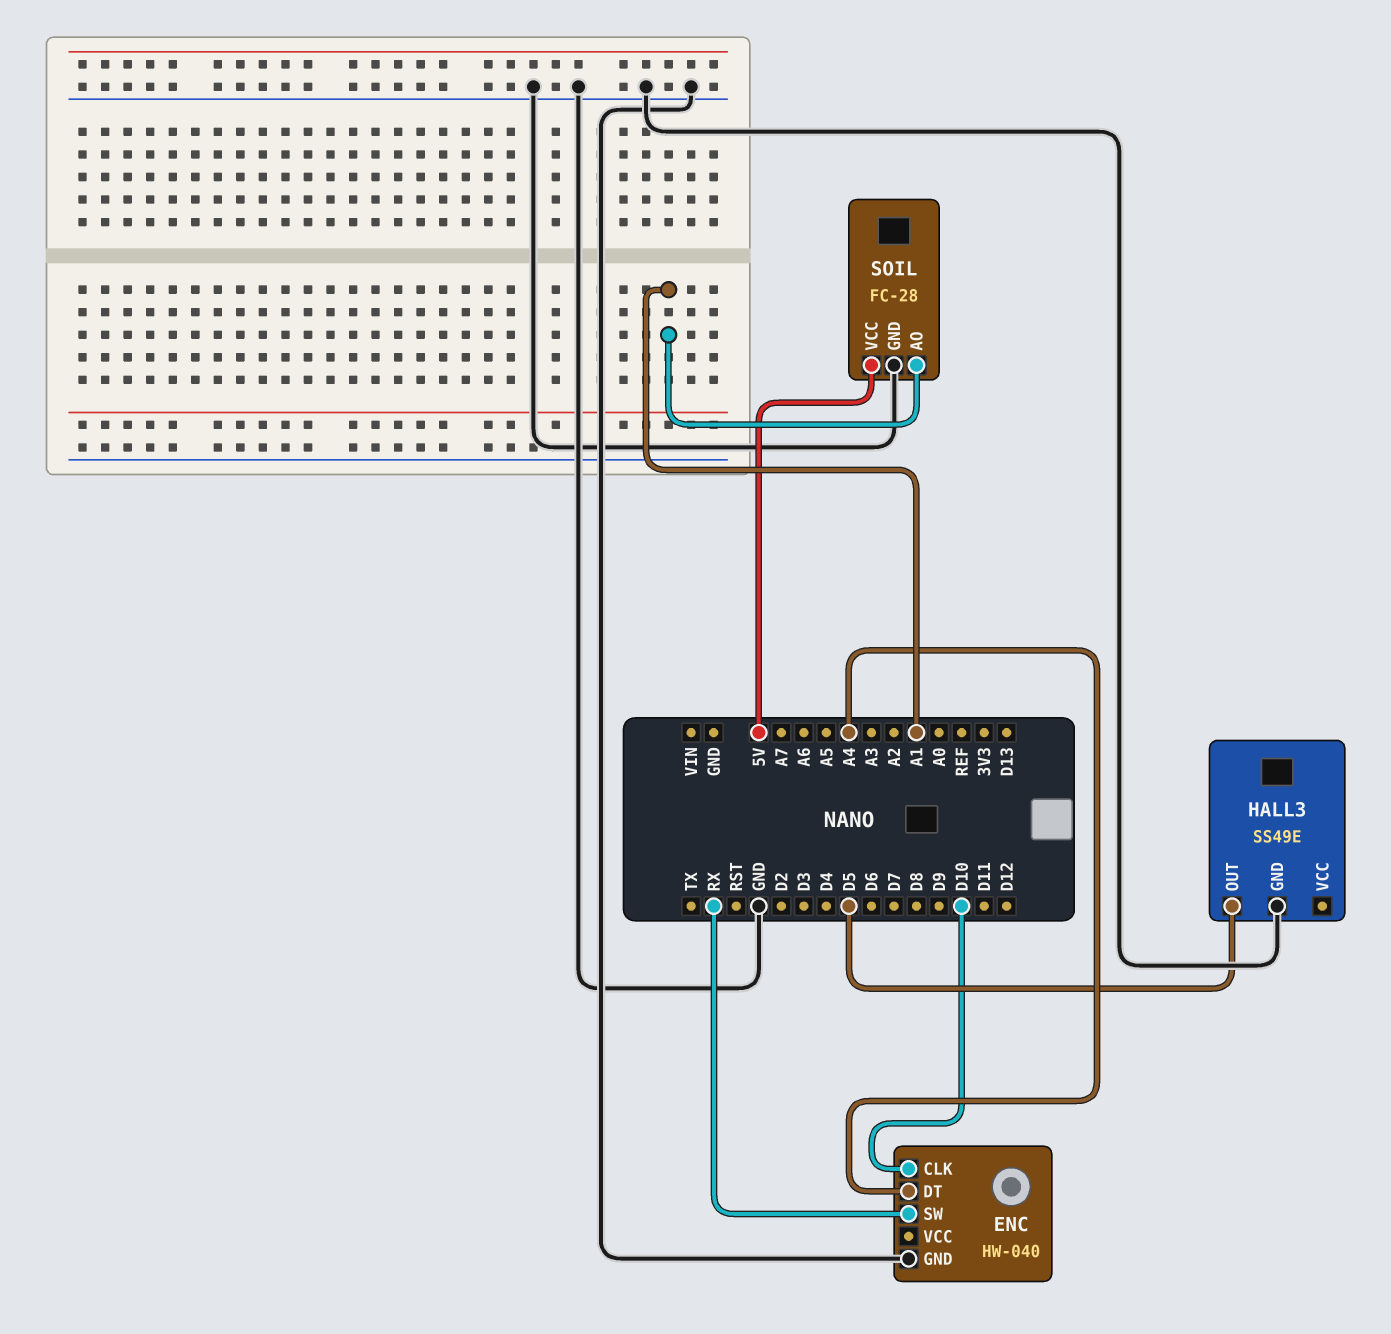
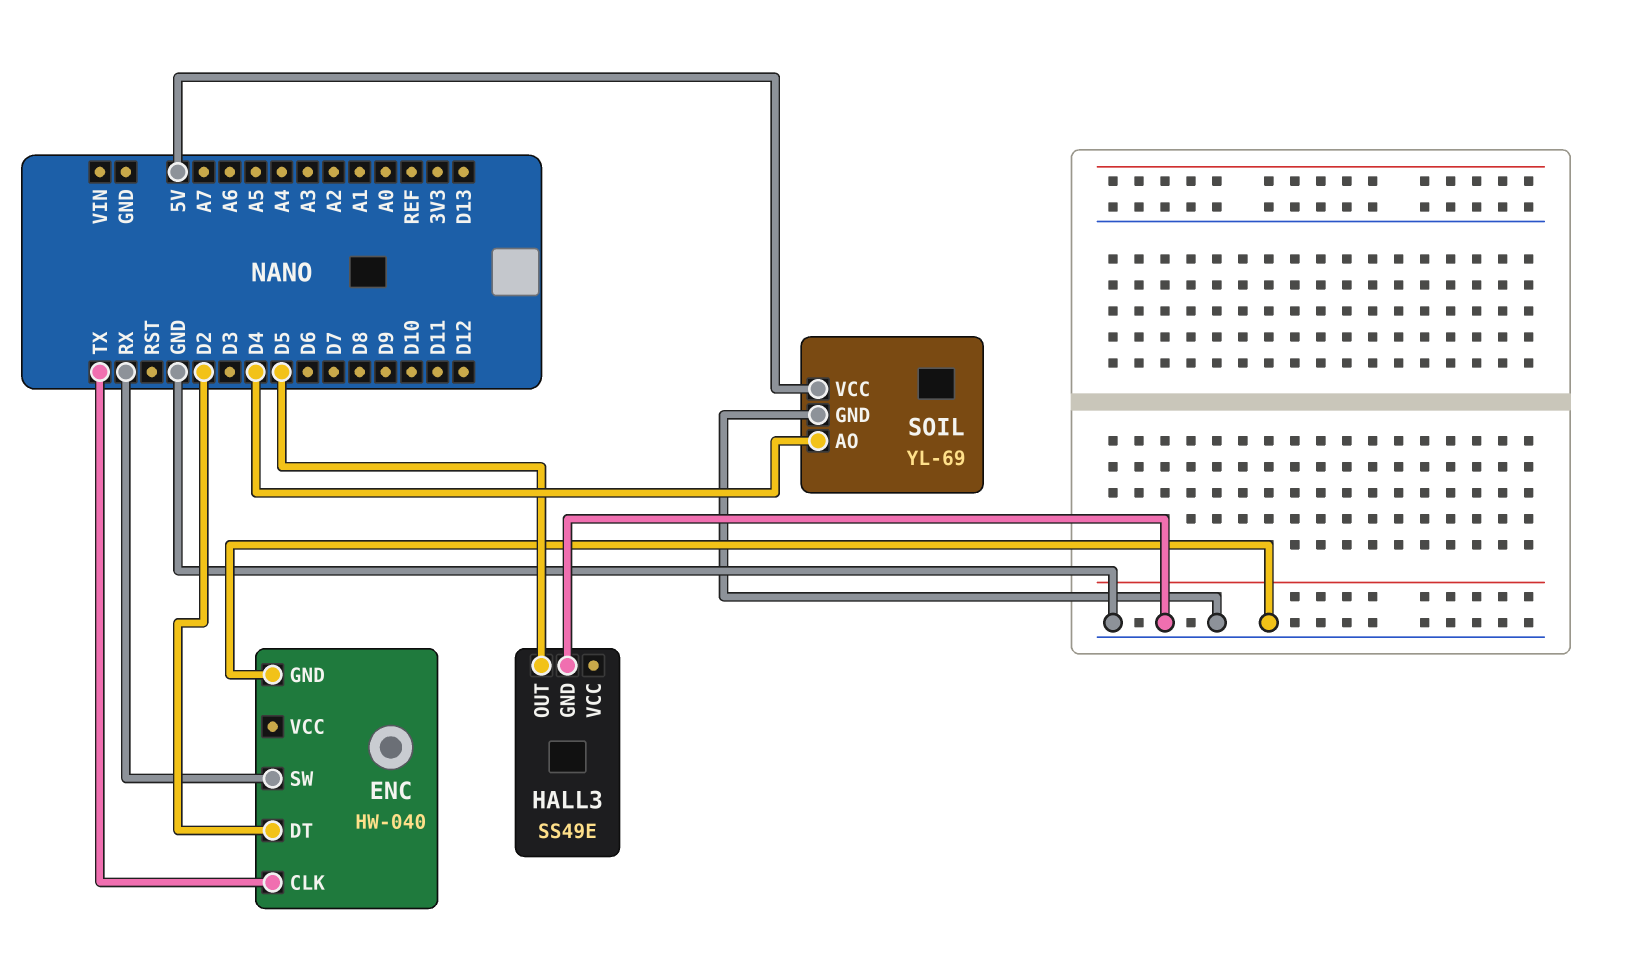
ENC pin CLK: D10 -> TX
ENC pin DT: A4 -> D2
SOIL: FC-28 -> YL-69
SOIL pin AO: A1 -> D4

